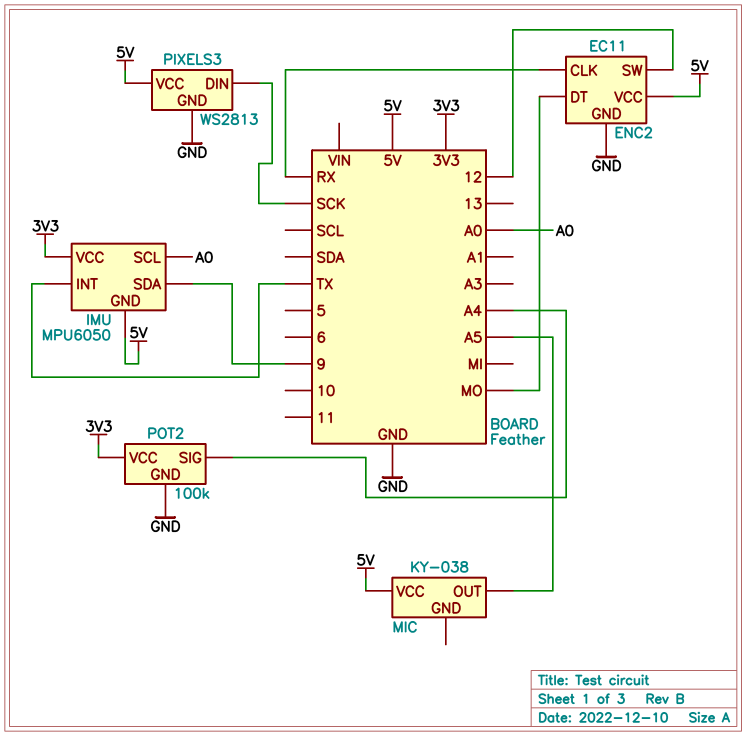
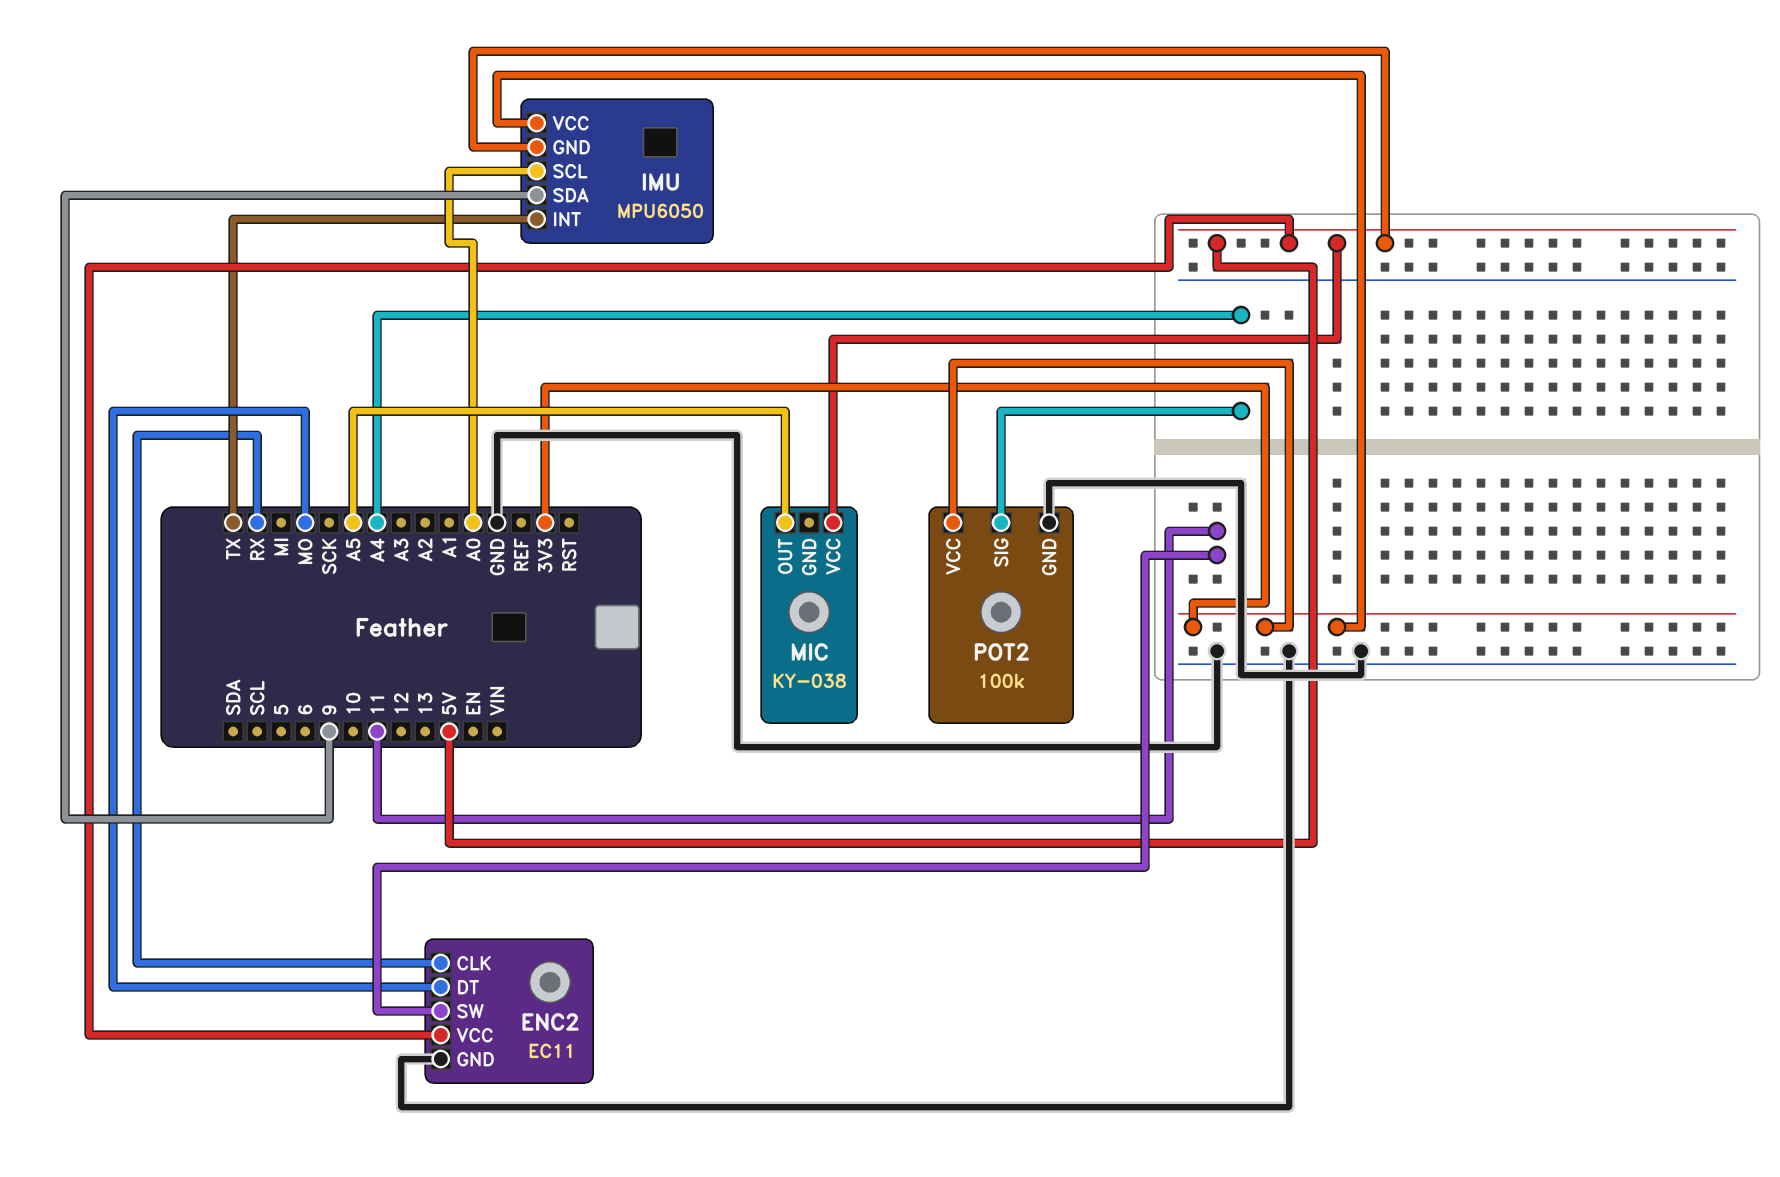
ENC2 pin SW: 12 -> 11
PIXELS3: WS2813 -> none
PIXELS3 pin DIN: SCK -> none
PIXELS3 pin GND: GND -> none
PIXELS3 pin VCC: 5V -> none

